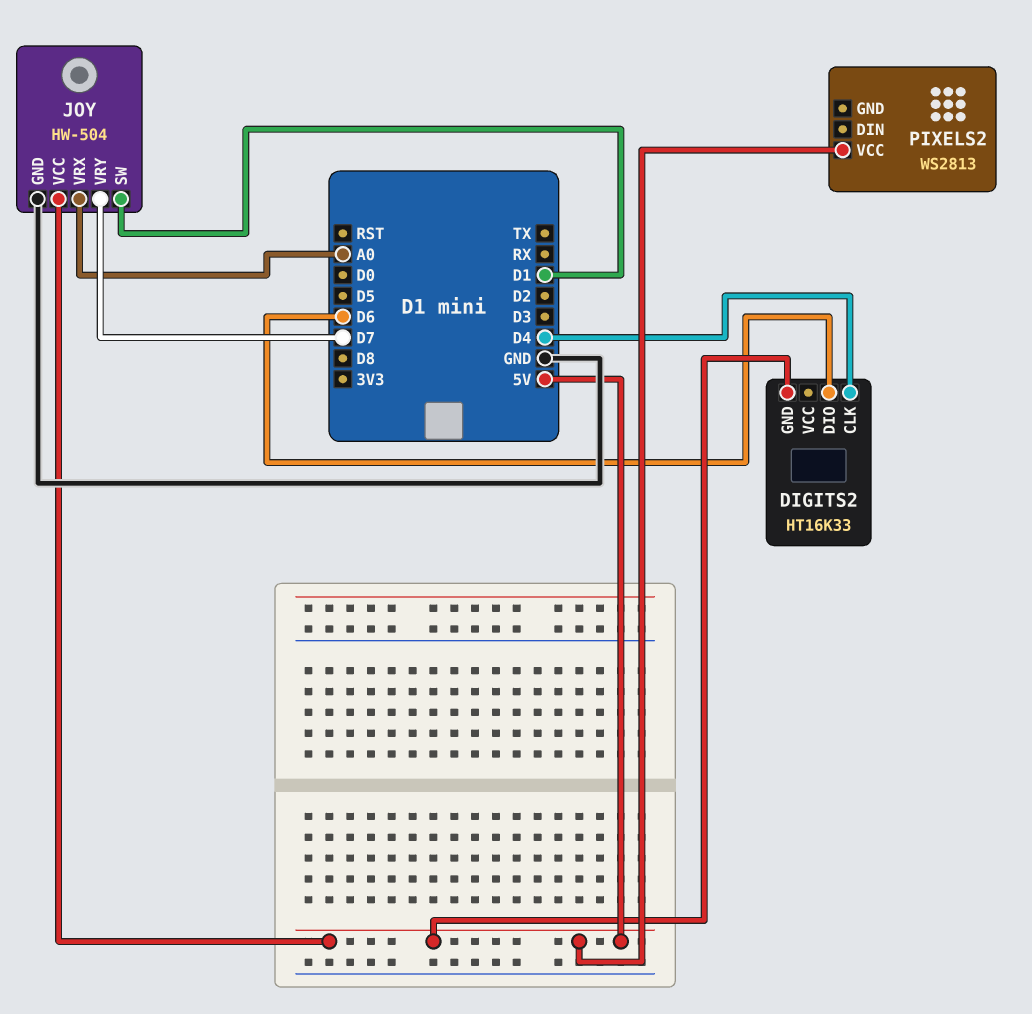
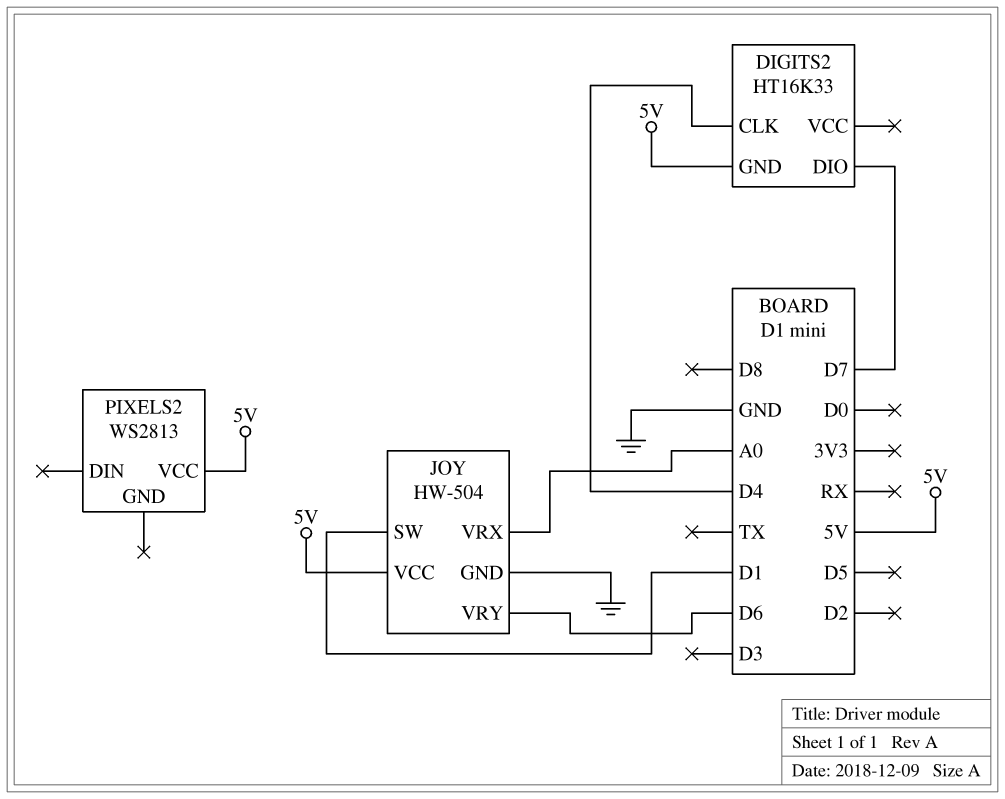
DIGITS2 pin DIO: D6 -> D7
JOY pin VRY: D7 -> D6

